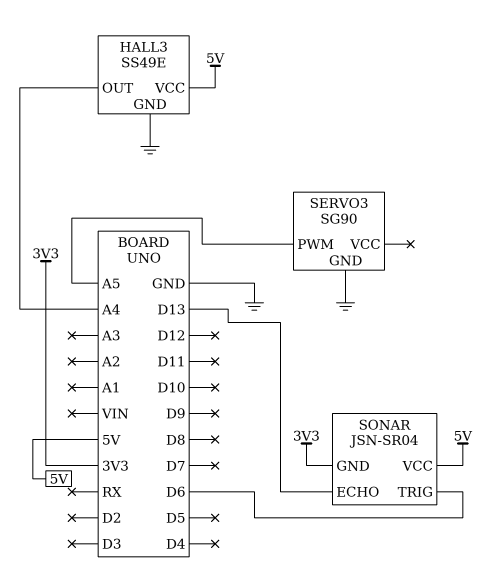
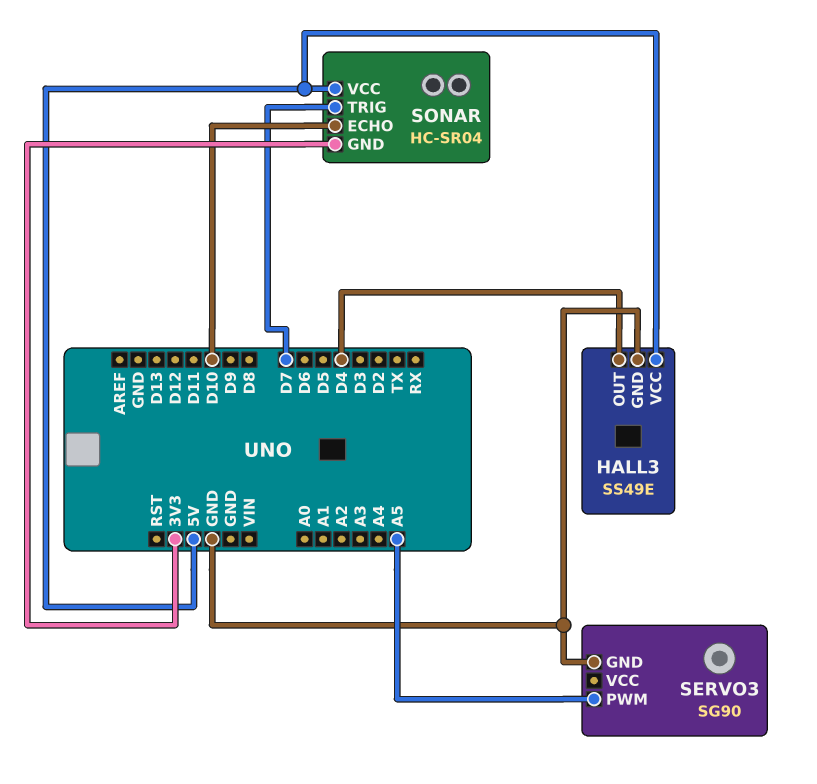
HALL3 pin OUT: A4 -> D4
SONAR: JSN-SR04 -> HC-SR04
SONAR pin ECHO: D13 -> D10
SONAR pin TRIG: D6 -> D7

